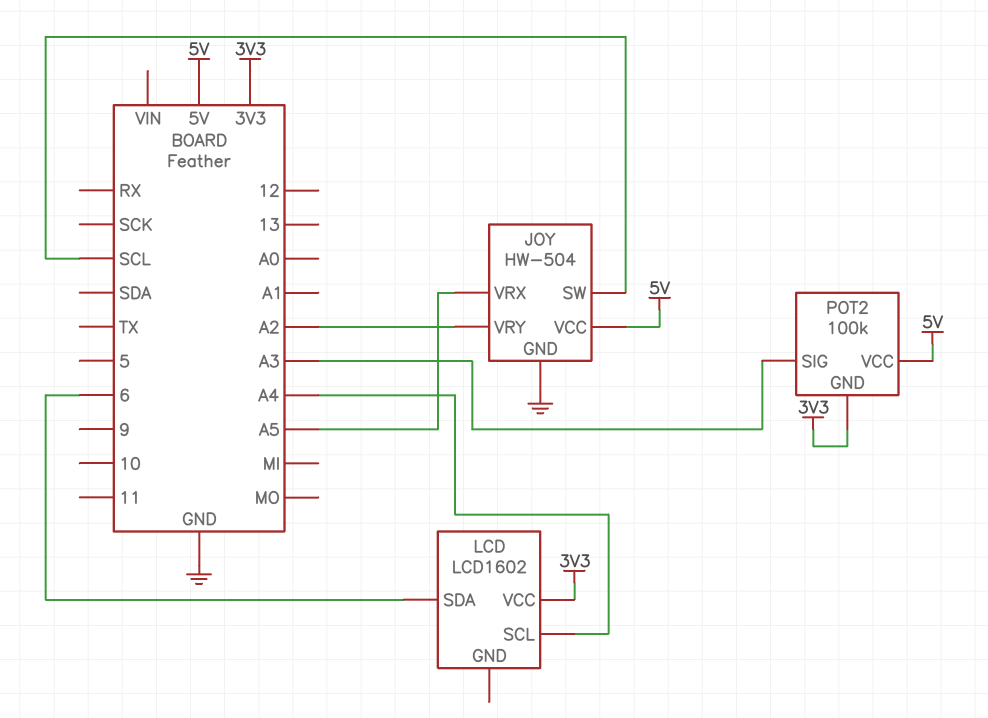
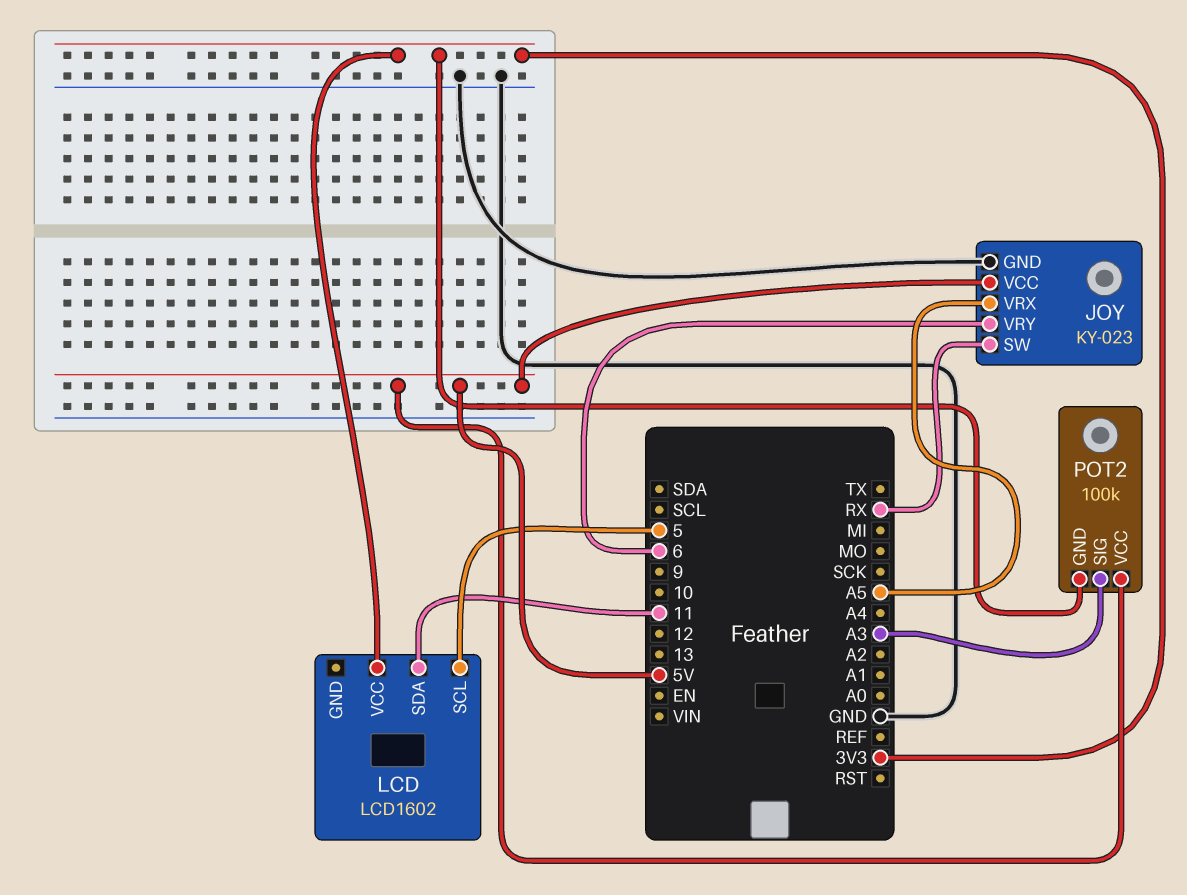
JOY: HW-504 -> KY-023
JOY pin SW: SCL -> RX
JOY pin VRY: A2 -> 6
LCD pin SCL: A4 -> 5
LCD pin SDA: 6 -> 11

